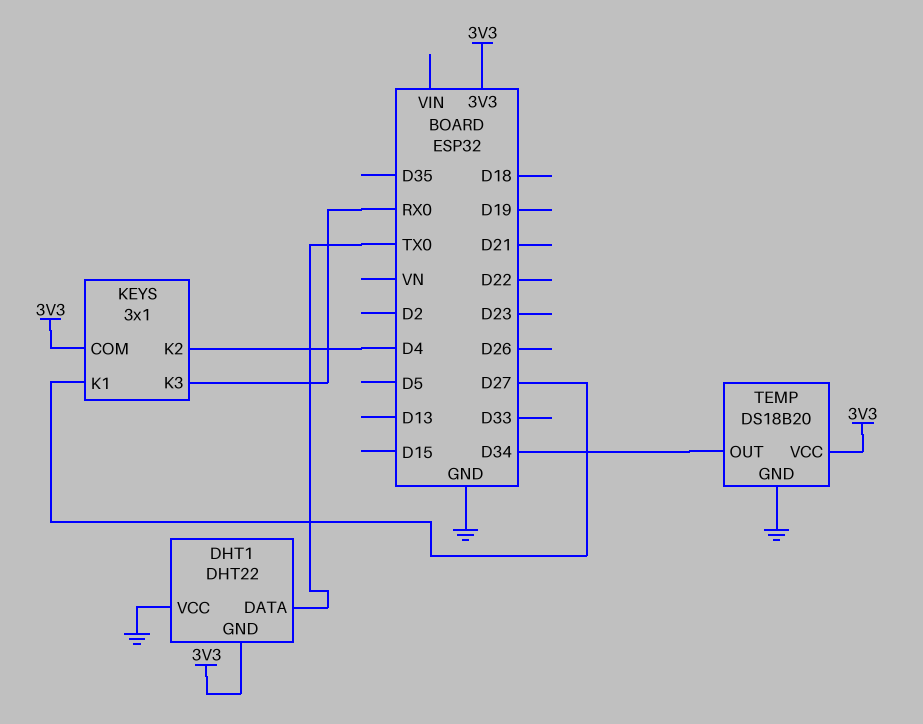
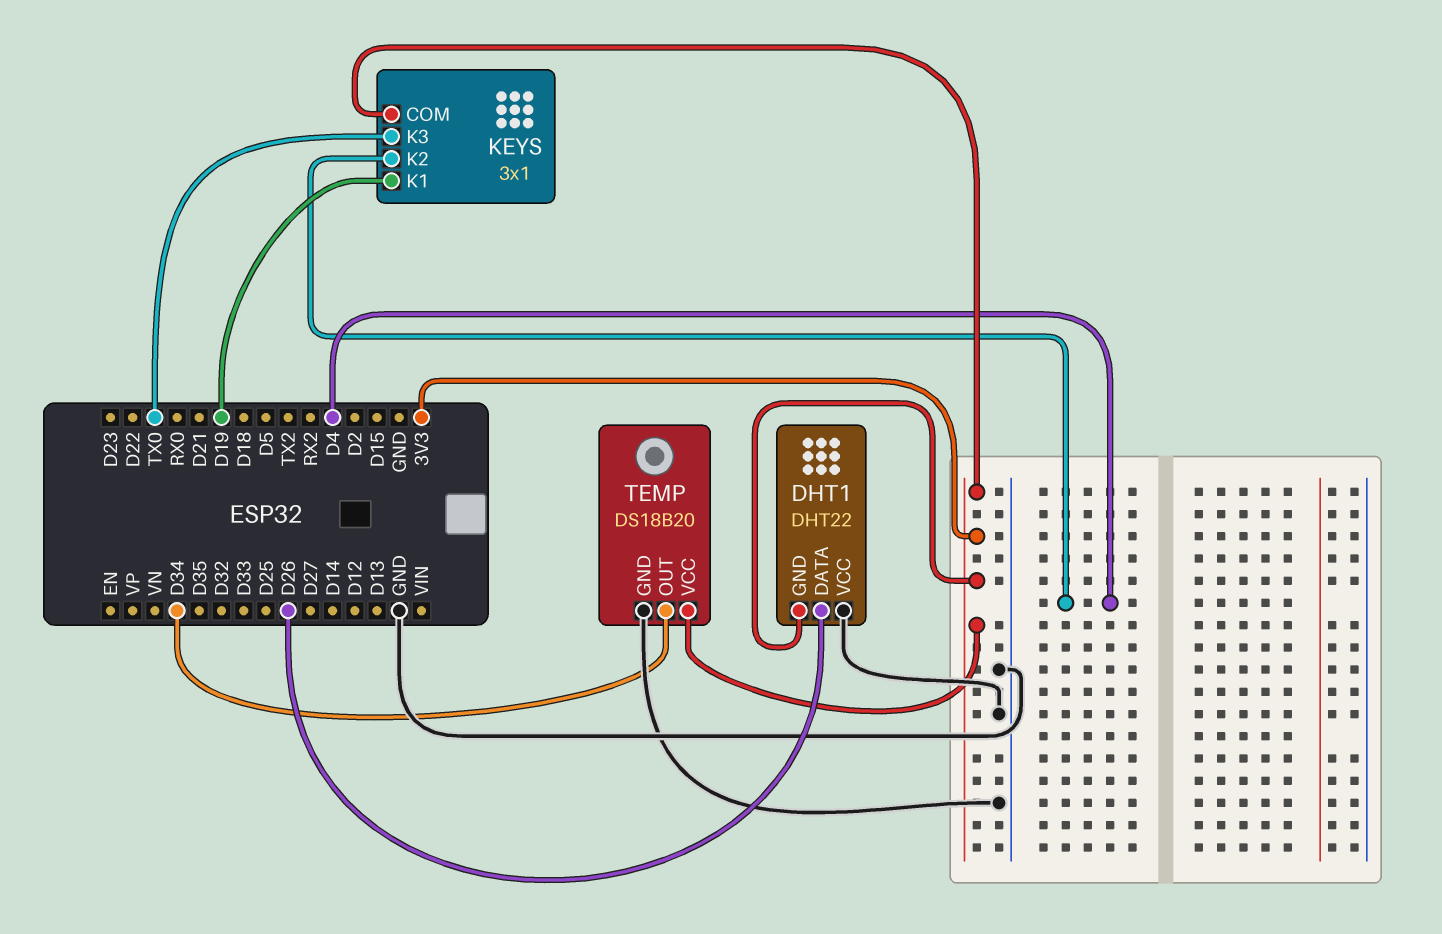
DHT1 pin DATA: TX0 -> D26
KEYS pin K1: D27 -> D19
KEYS pin K3: RX0 -> TX0

